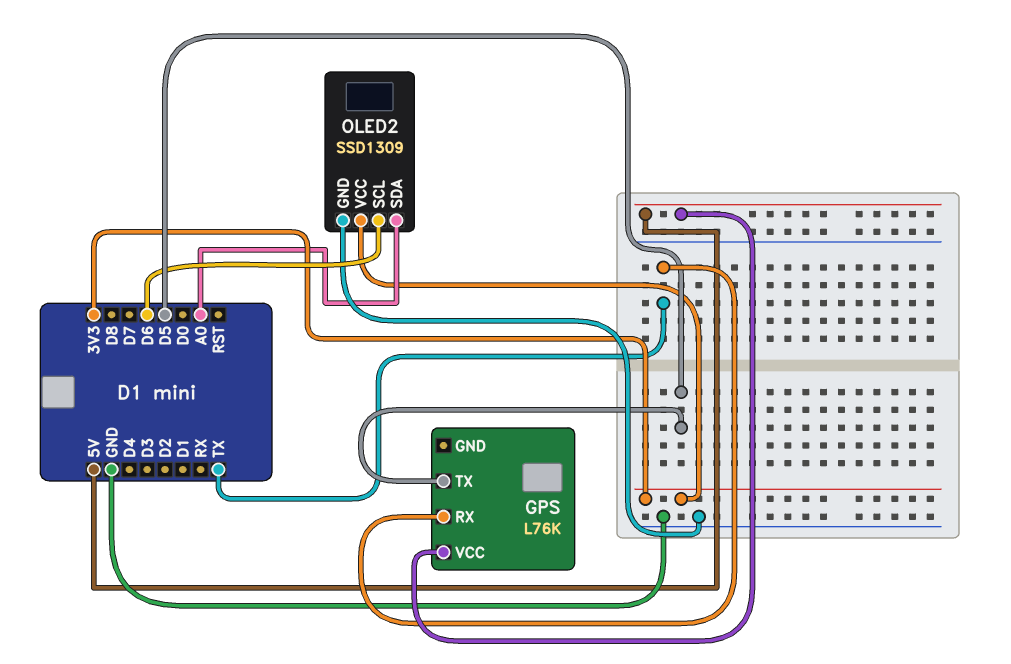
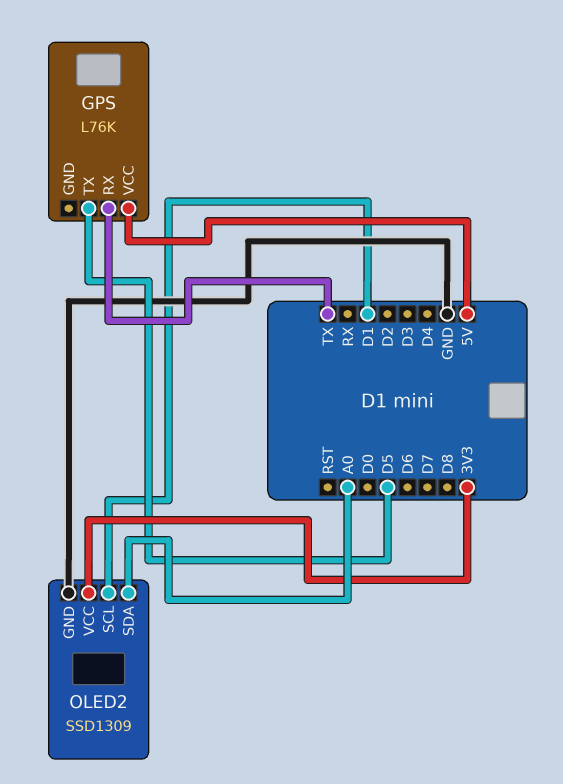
OLED2 pin SCL: D6 -> D1

